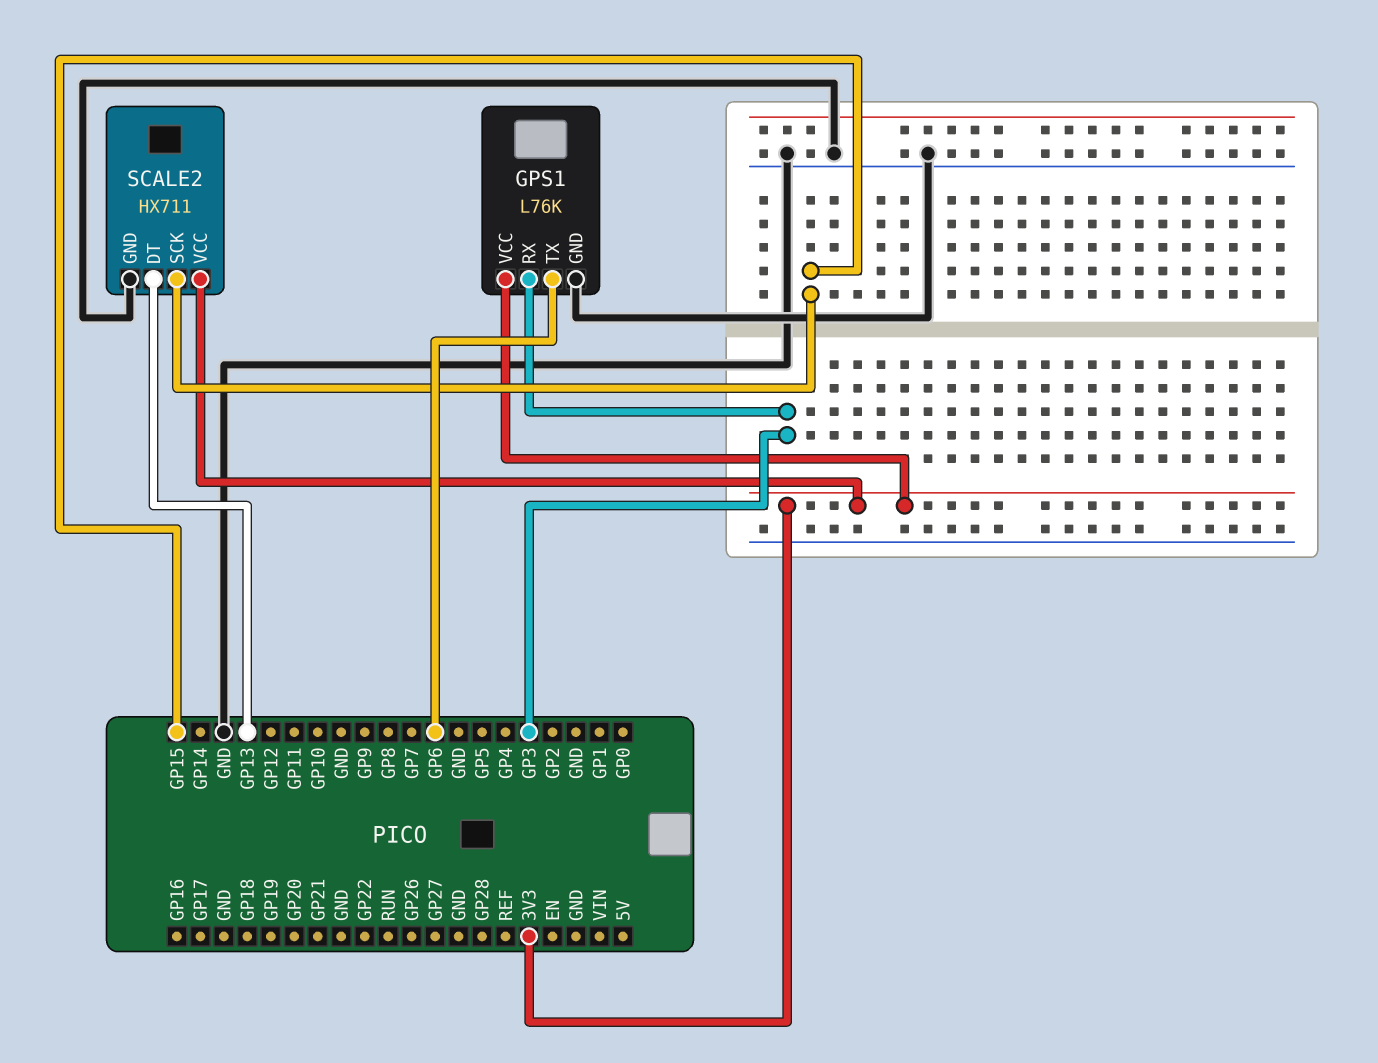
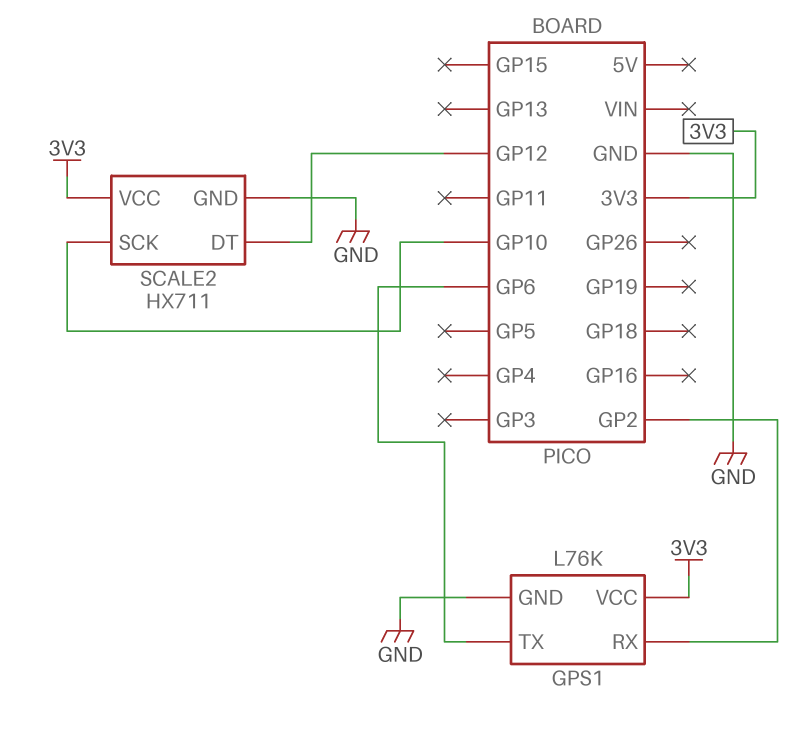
GPS1 pin RX: GP3 -> GP2
SCALE2 pin DT: GP13 -> GP12
SCALE2 pin SCK: GP15 -> GP10

